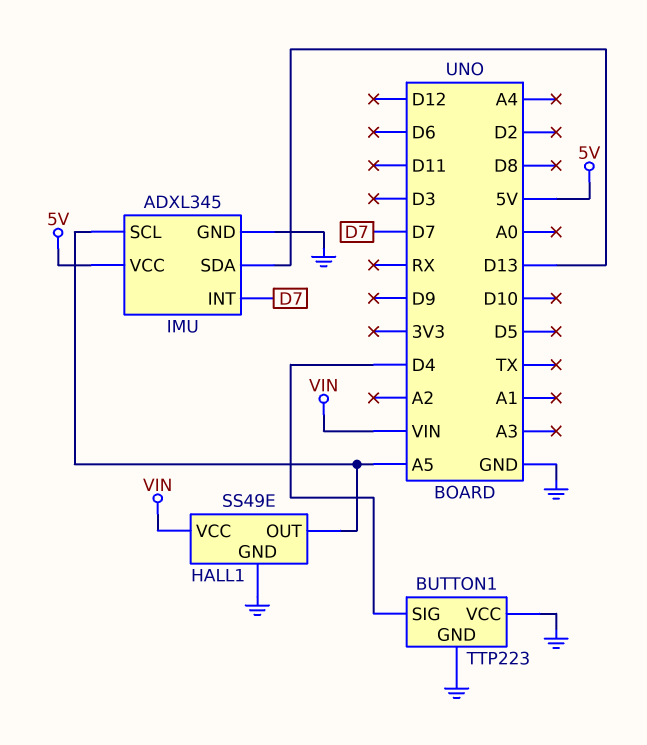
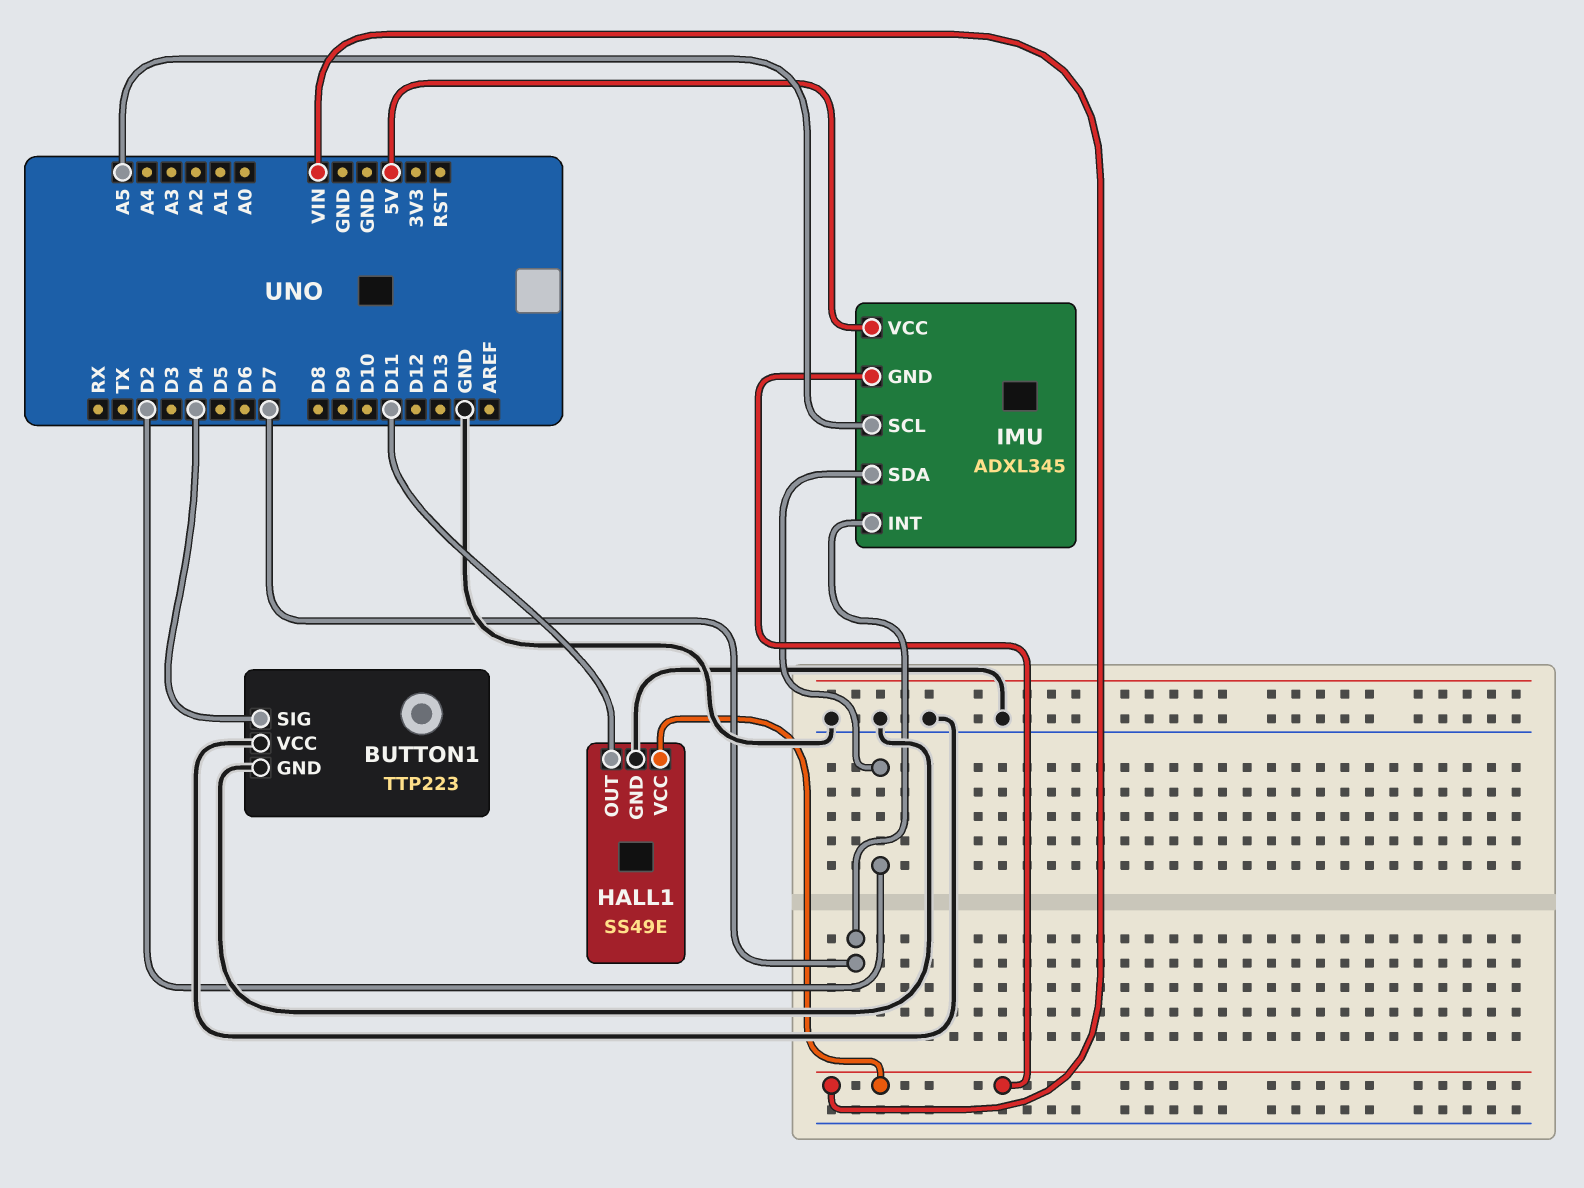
HALL1 pin OUT: A5 -> D11
IMU pin GND: GND -> VIN
IMU pin SDA: D13 -> D2

